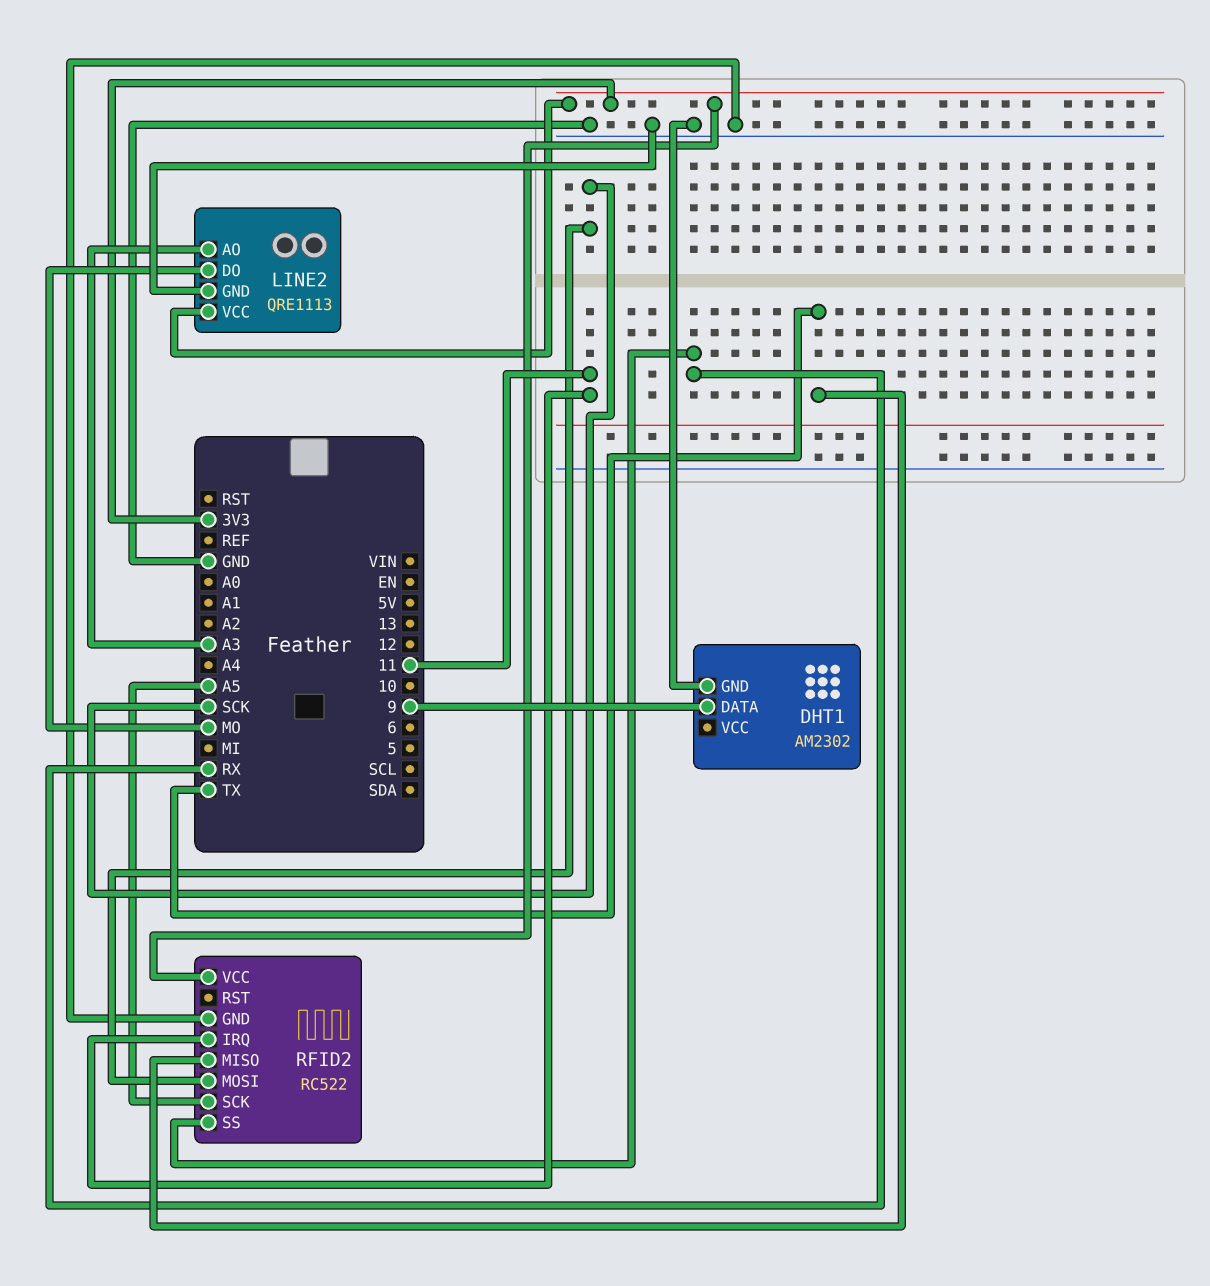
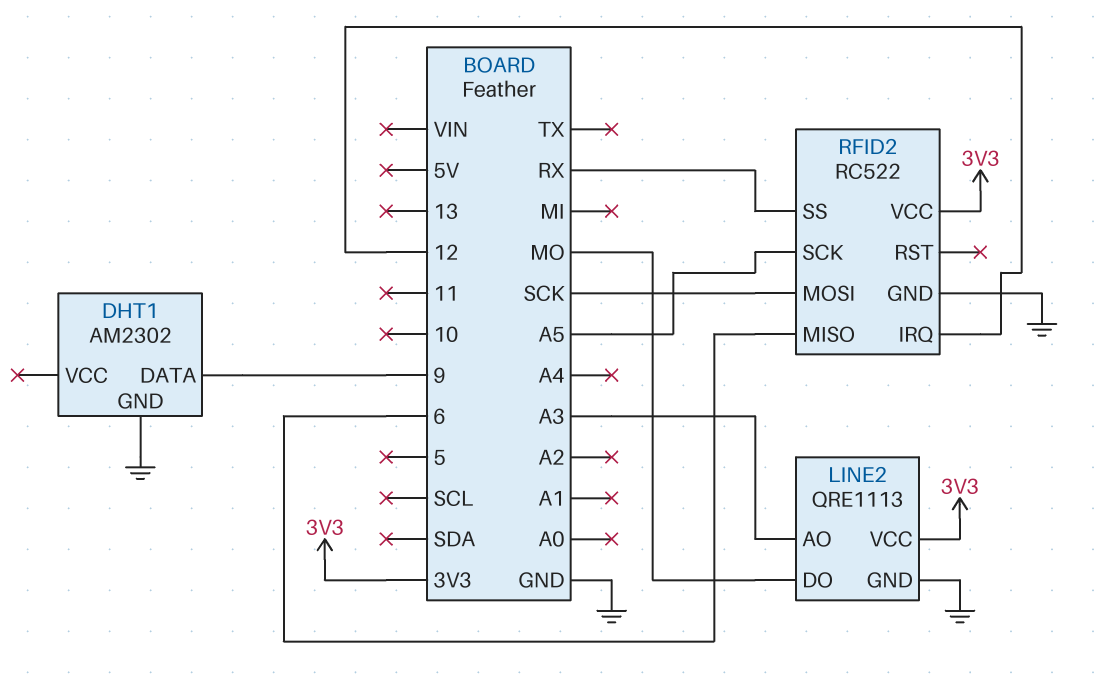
RFID2 pin IRQ: 11 -> 12
RFID2 pin MISO: TX -> 6

